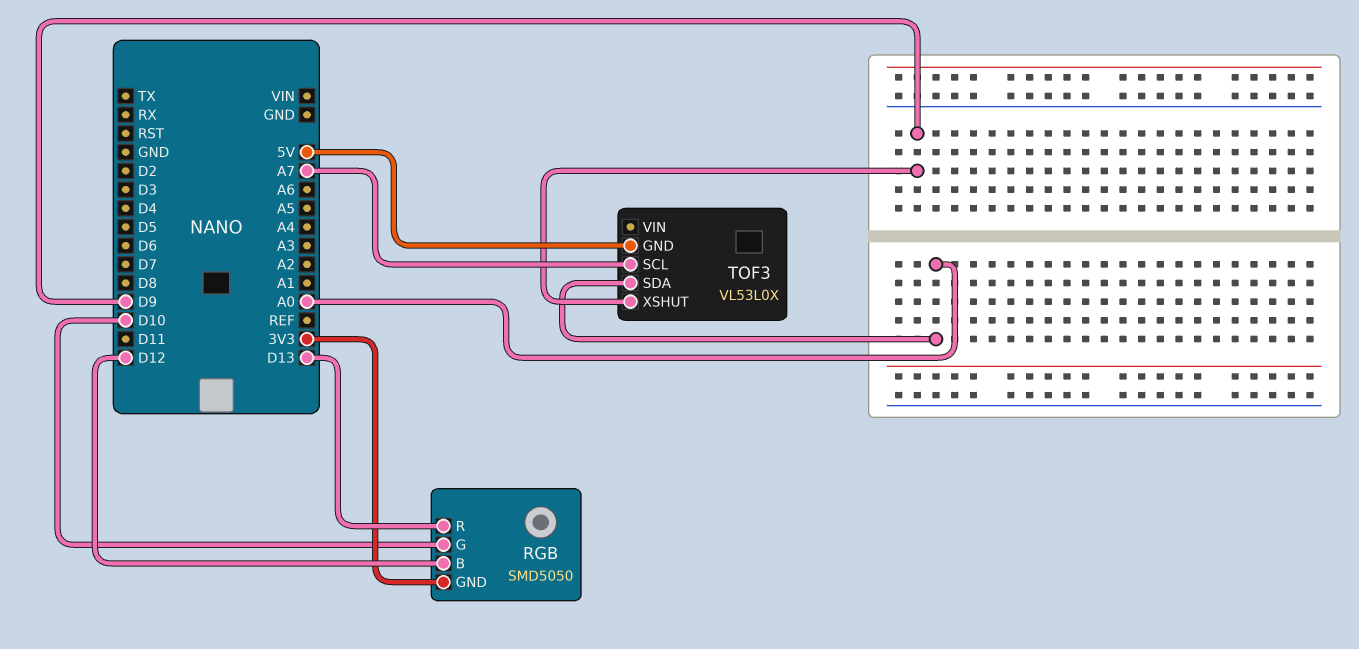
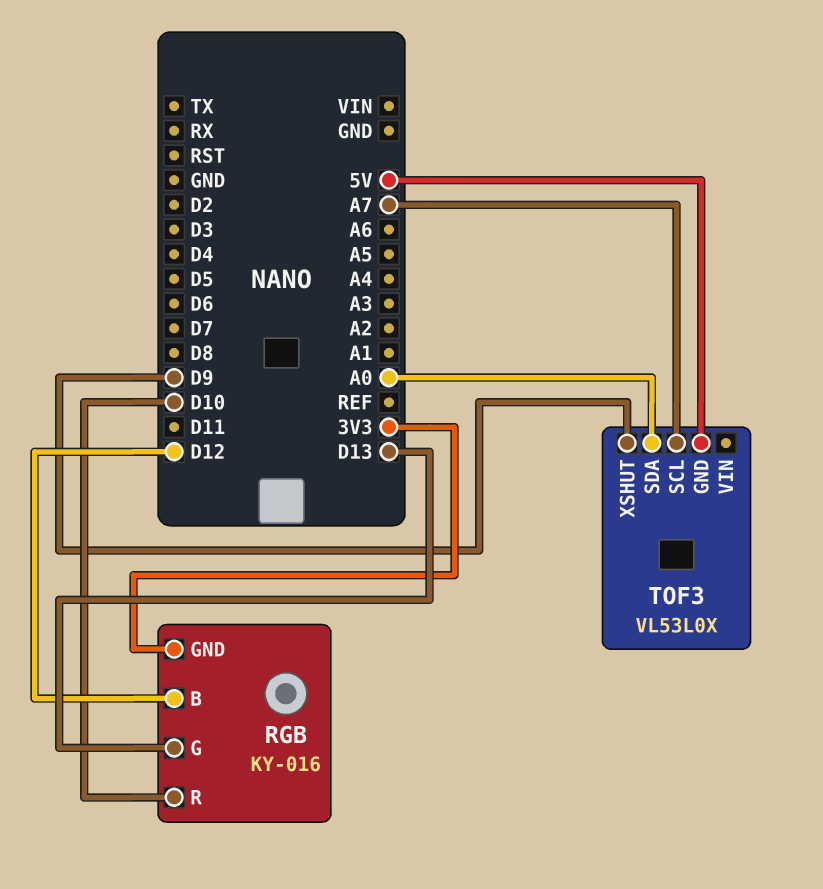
RGB: SMD5050 -> KY-016
RGB pin G: D10 -> D13
RGB pin R: D13 -> D10

